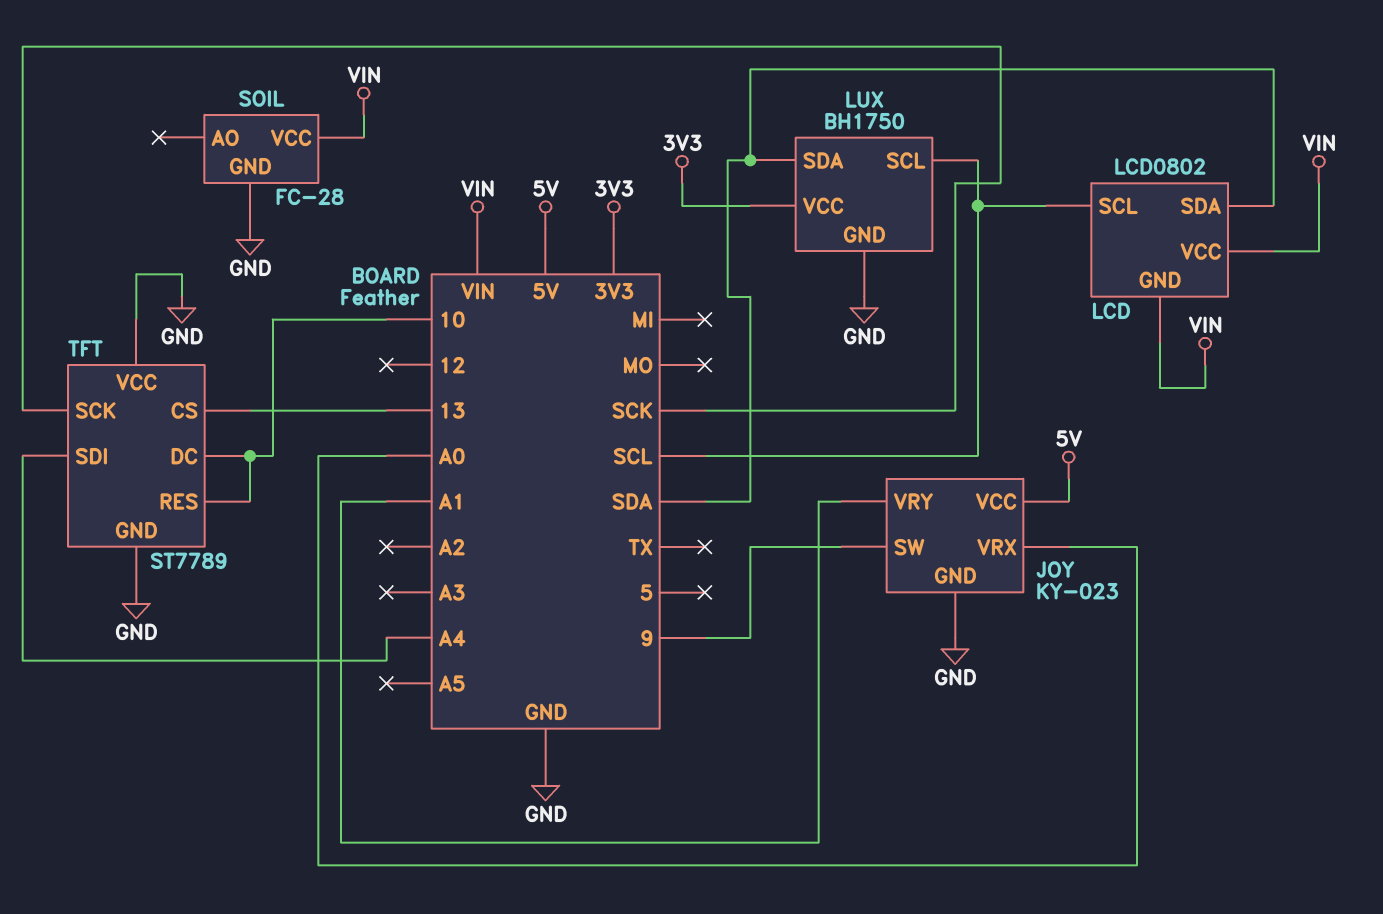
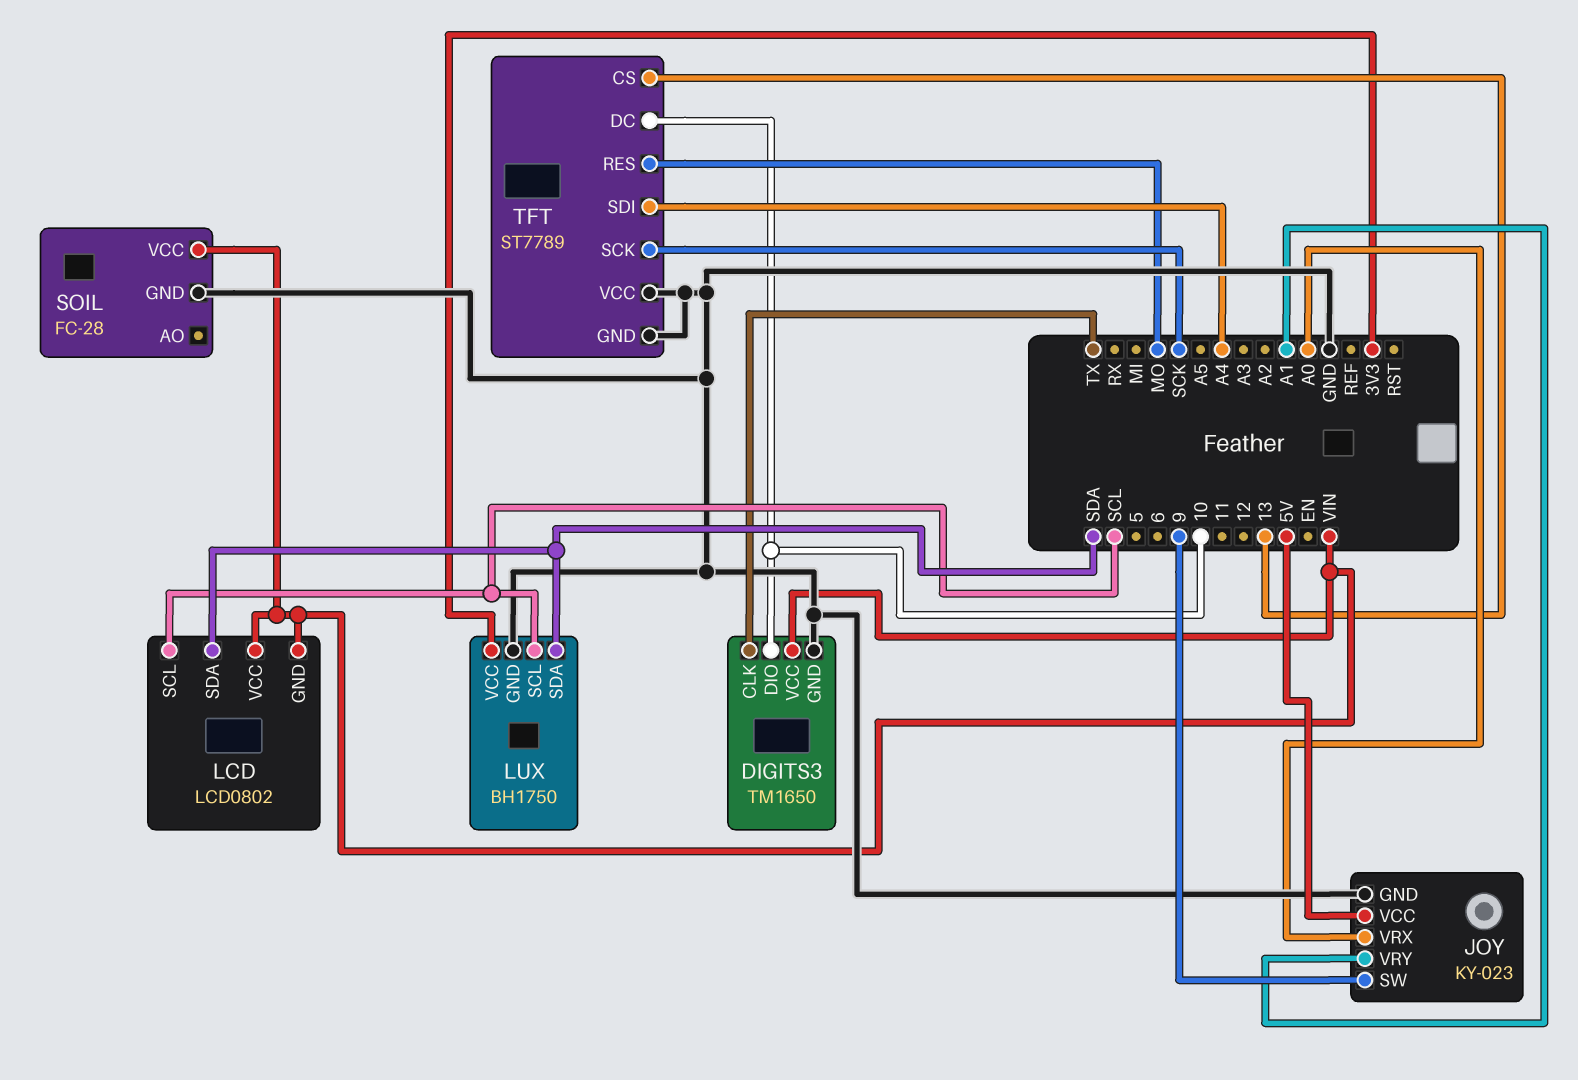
DIGITS3: none -> TM1650
DIGITS3 pin CLK: none -> TX
DIGITS3 pin DIO: none -> 10
DIGITS3 pin GND: none -> GND
DIGITS3 pin VCC: none -> VIN
TFT pin RES: 10 -> MO

